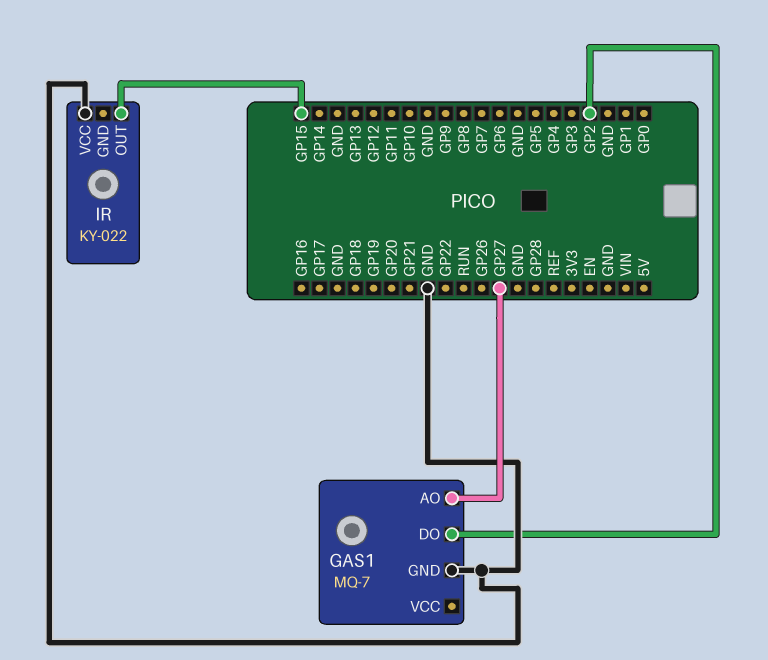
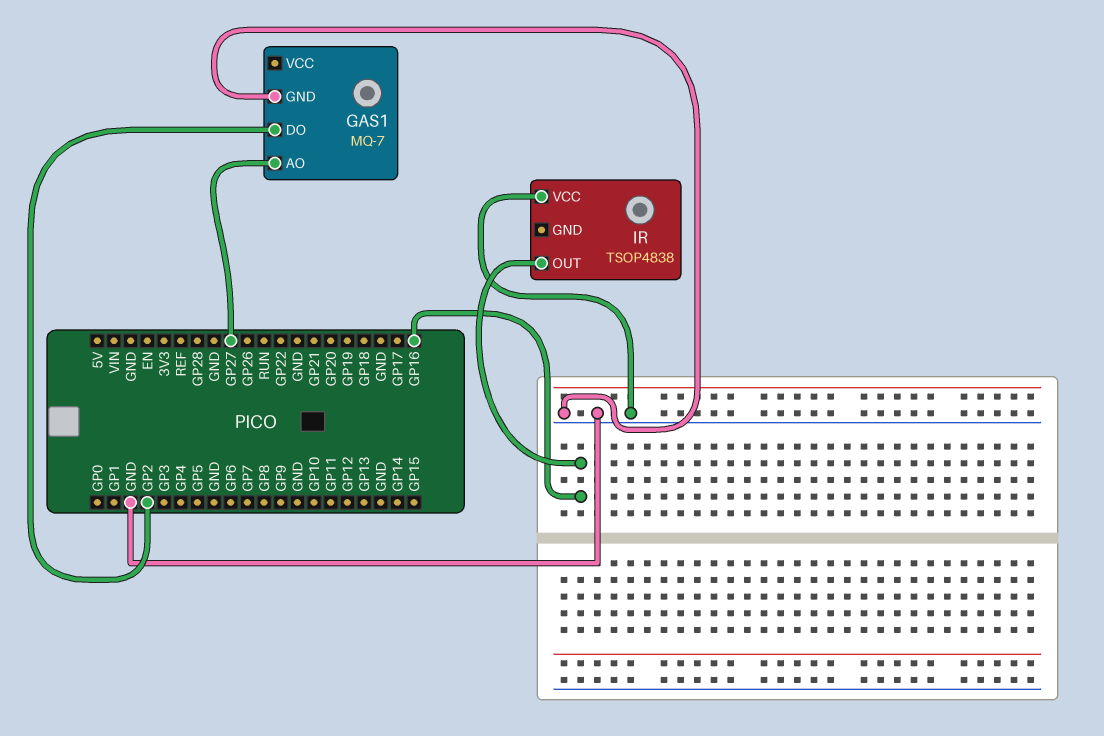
IR: KY-022 -> TSOP4838
IR pin OUT: GP15 -> GP16

